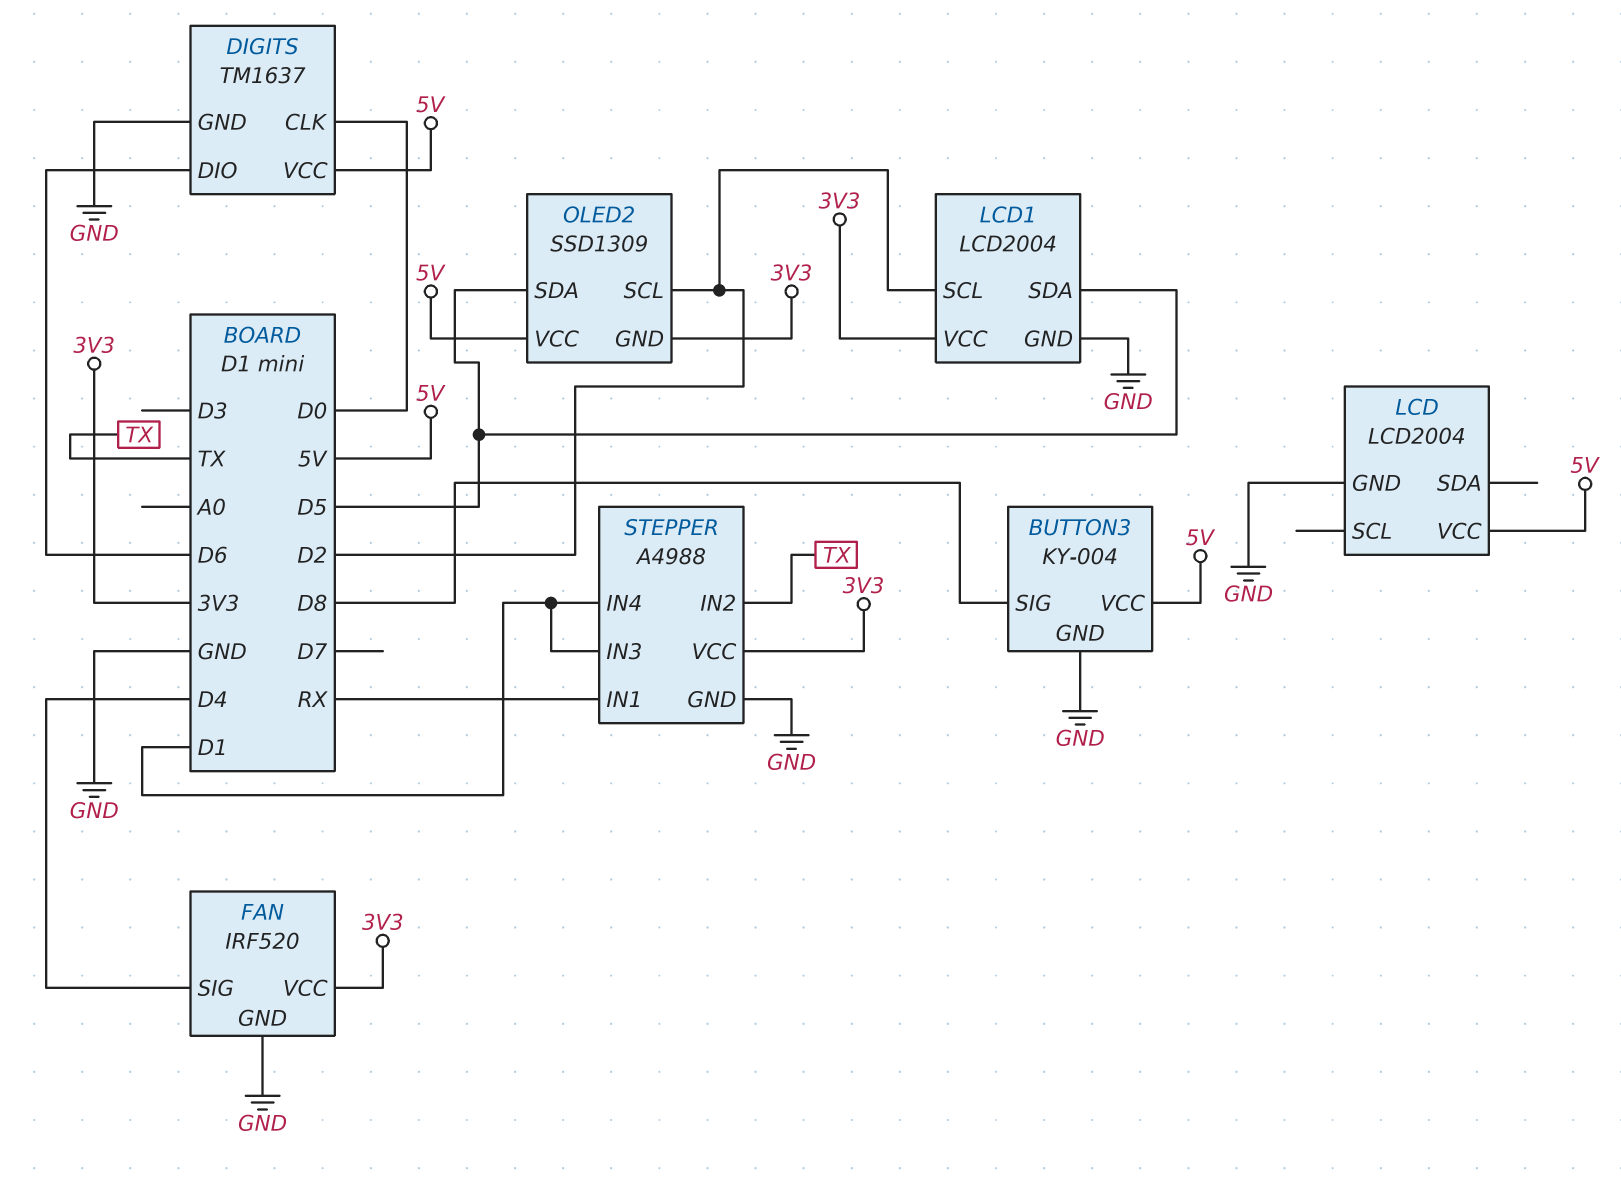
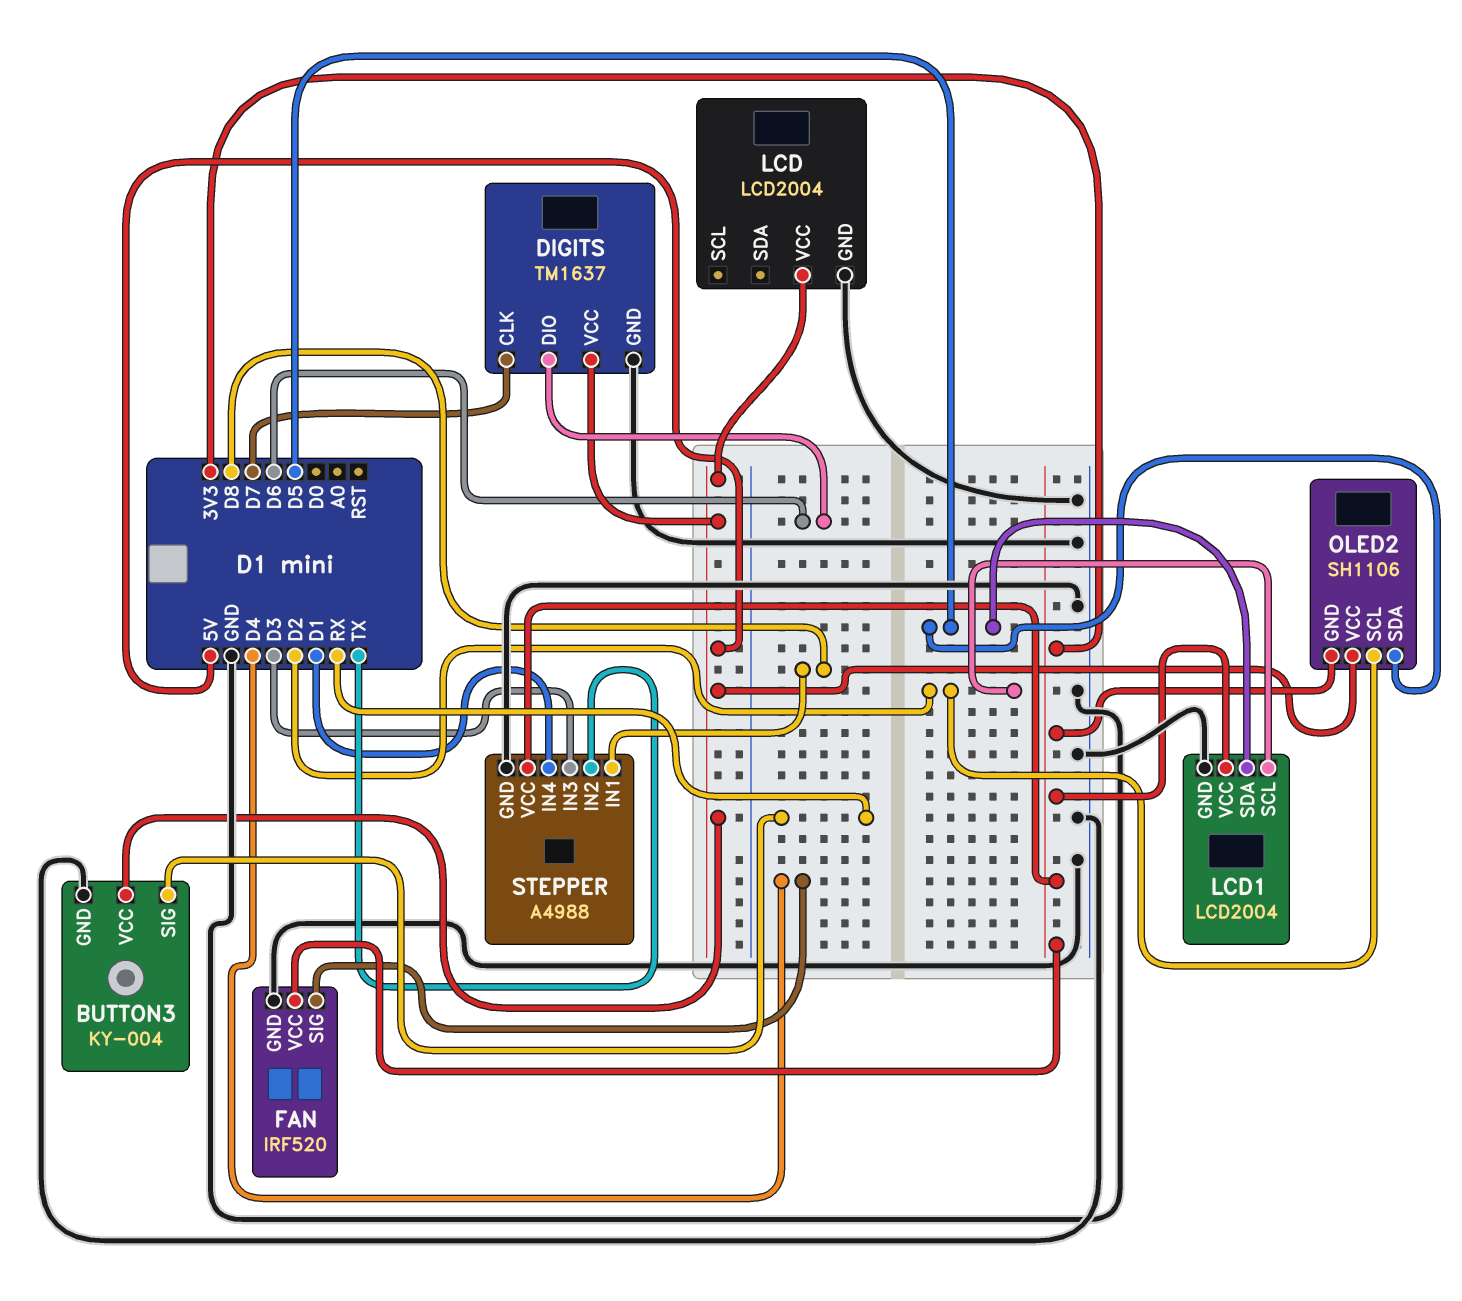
BUTTON3 pin SIG: D8 -> RX
DIGITS pin CLK: D0 -> D7
OLED2: SSD1309 -> SH1106
STEPPER pin IN1: RX -> D8
STEPPER pin IN3: D1 -> D3

